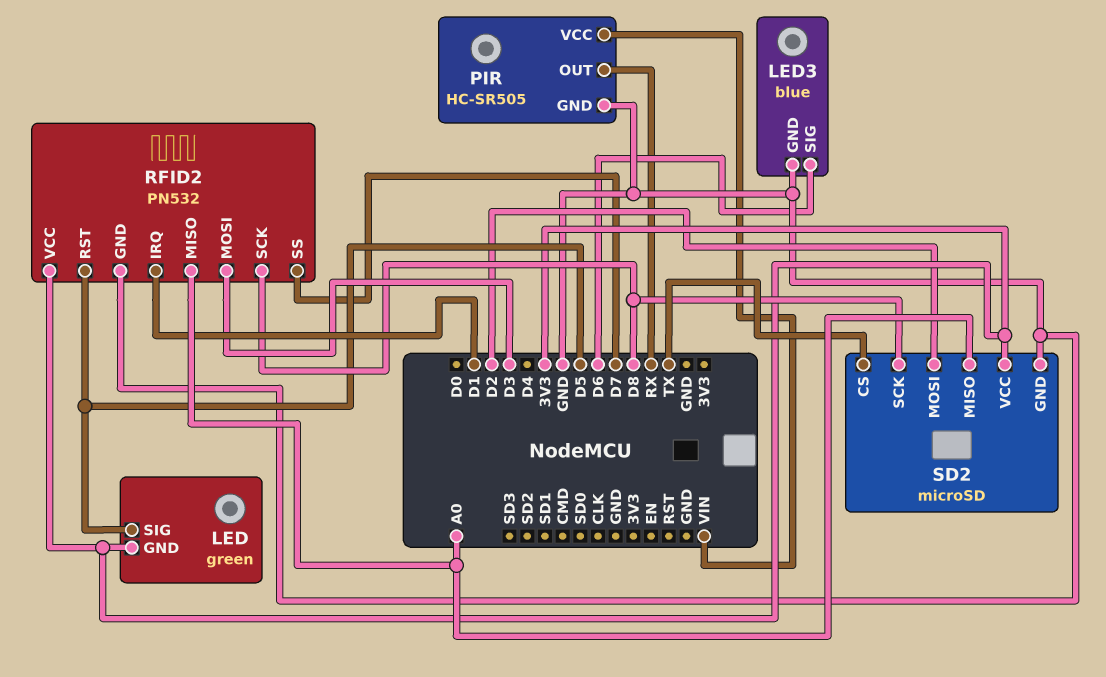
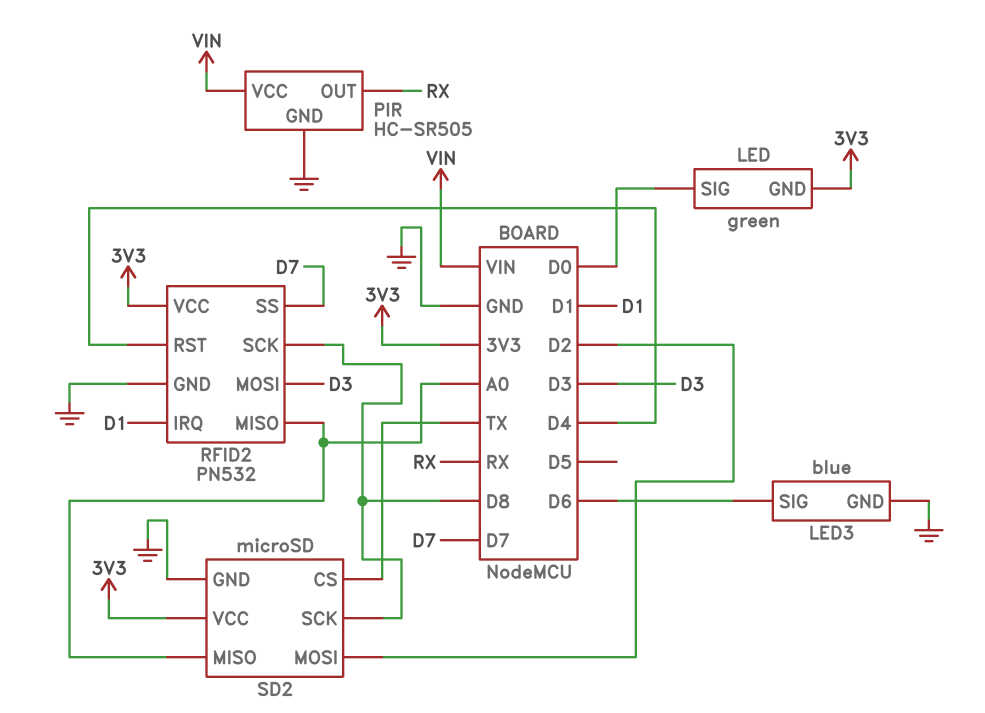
LED pin SIG: D5 -> D0
RFID2 pin RST: D5 -> D4

